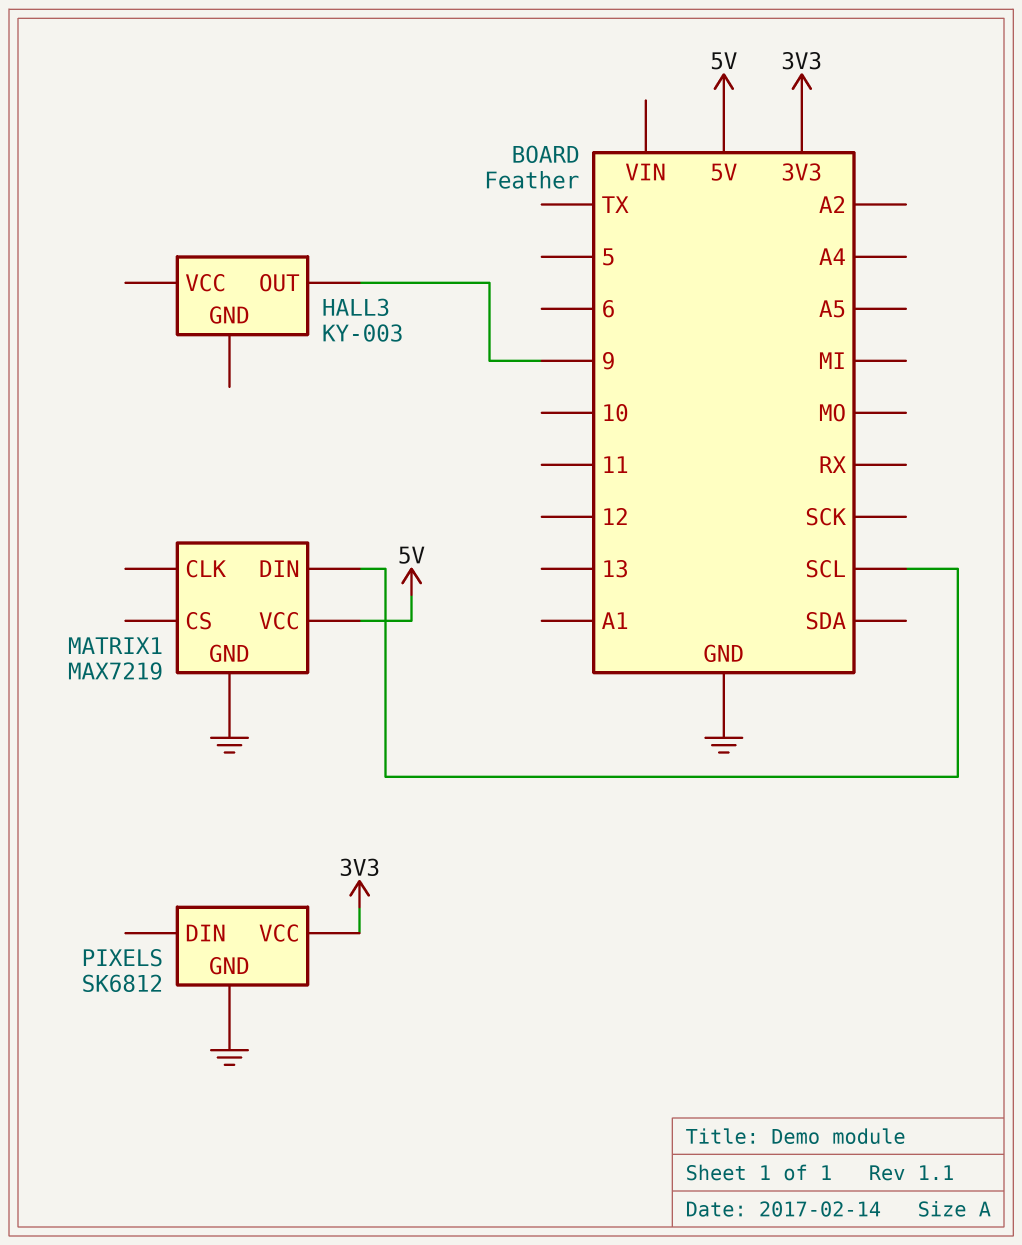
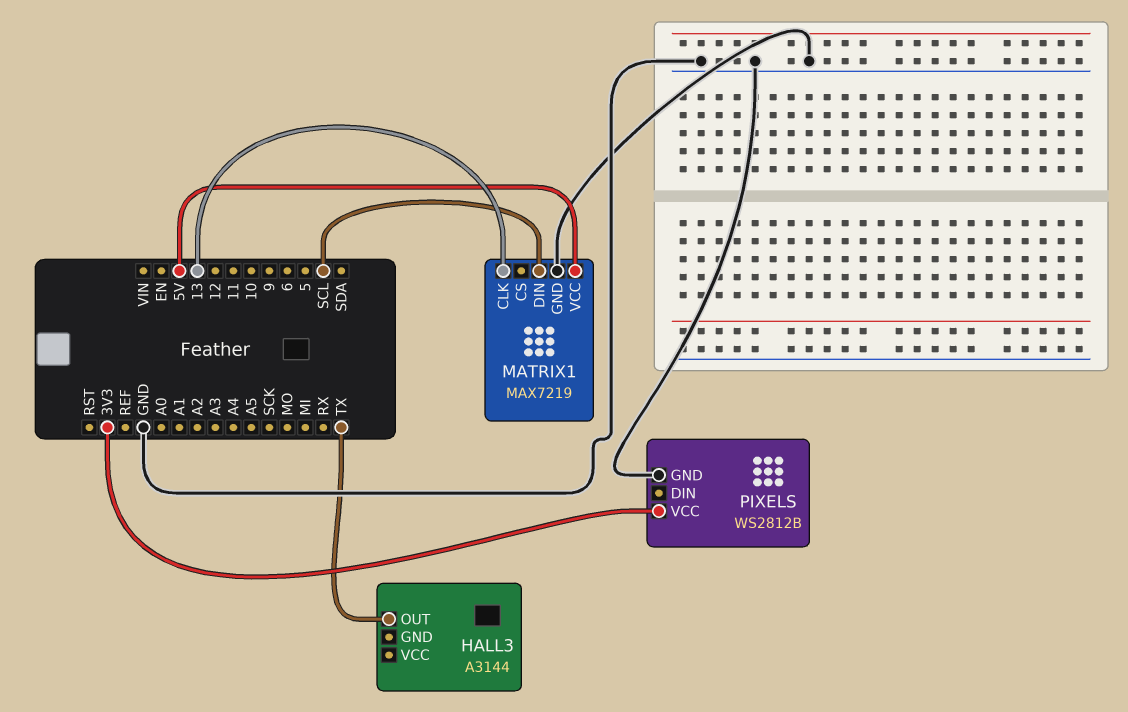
HALL3: KY-003 -> A3144
HALL3 pin OUT: 9 -> TX
MATRIX1 pin CLK: none -> 13
PIXELS: SK6812 -> WS2812B

